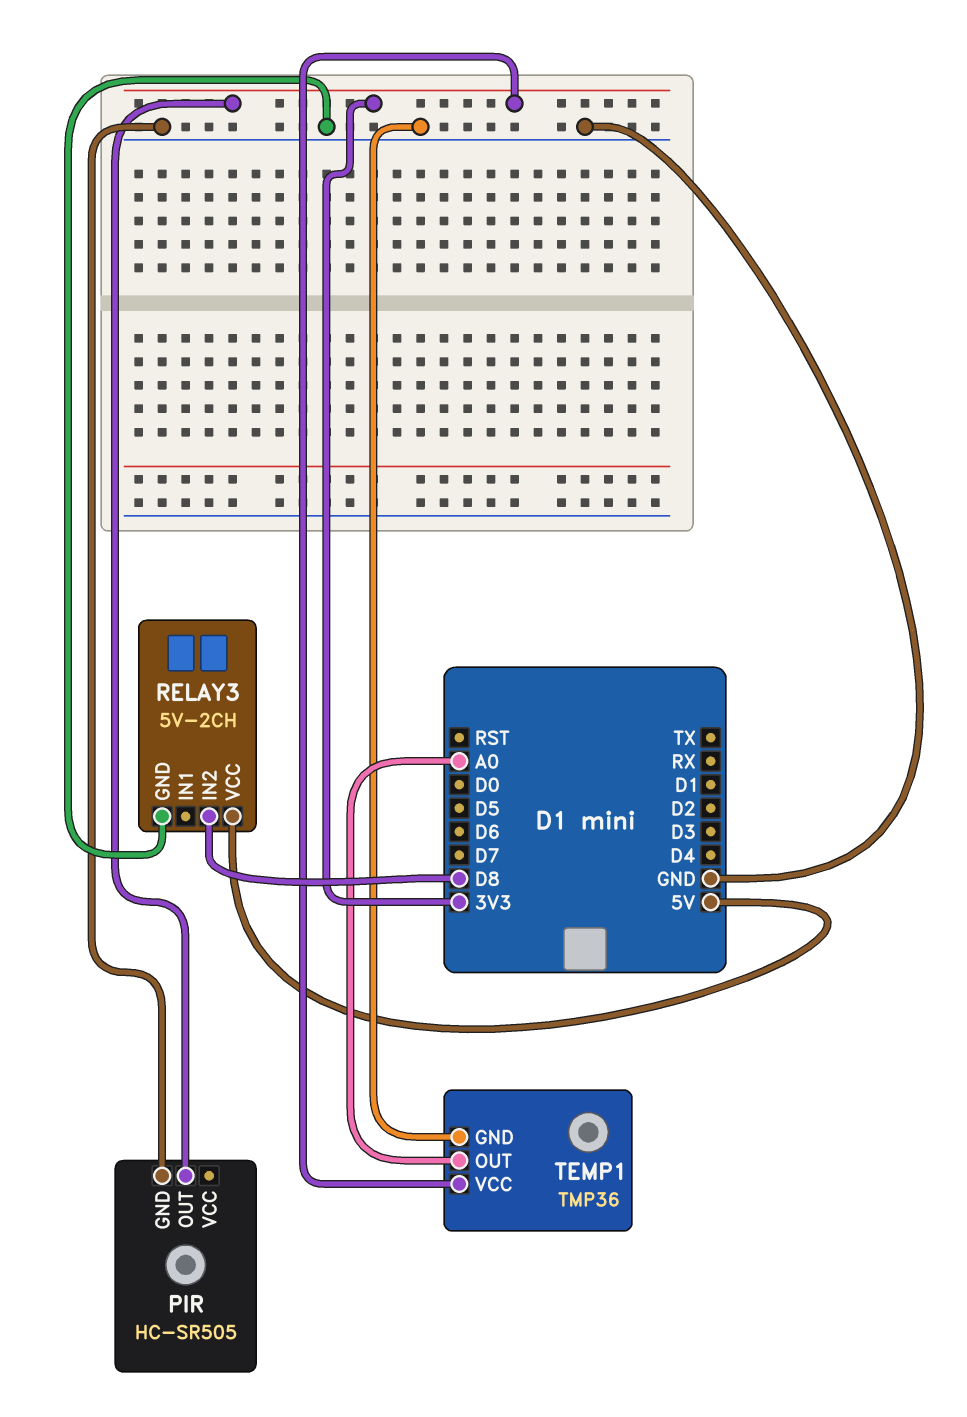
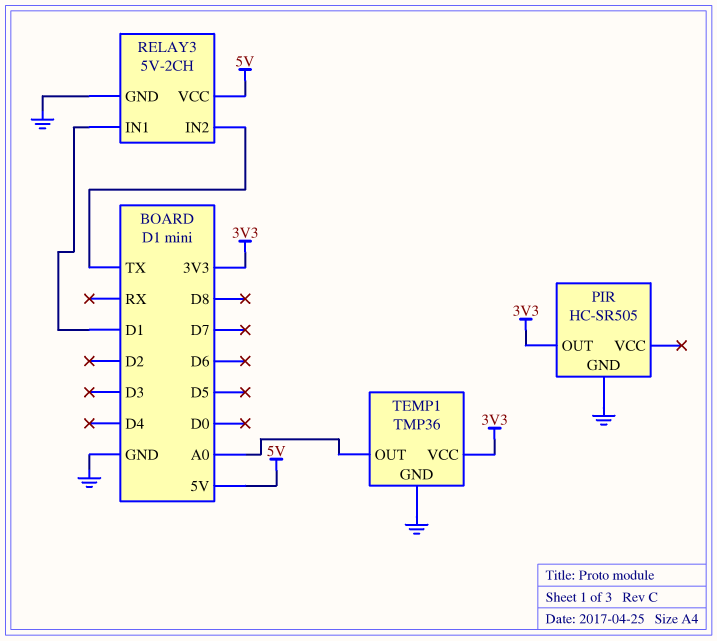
RELAY3 pin IN1: none -> D1
RELAY3 pin IN2: D8 -> TX

